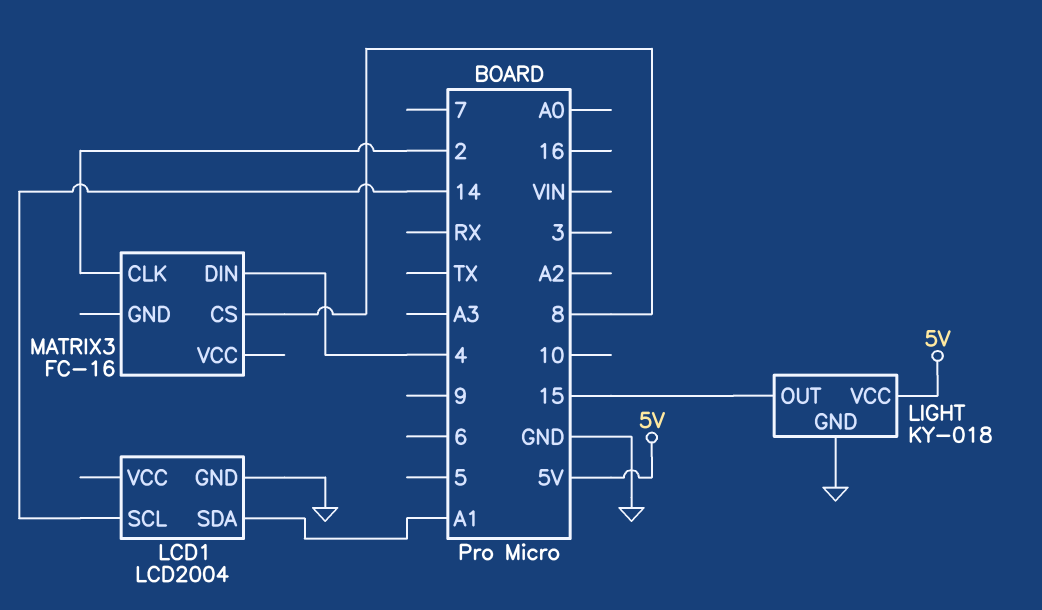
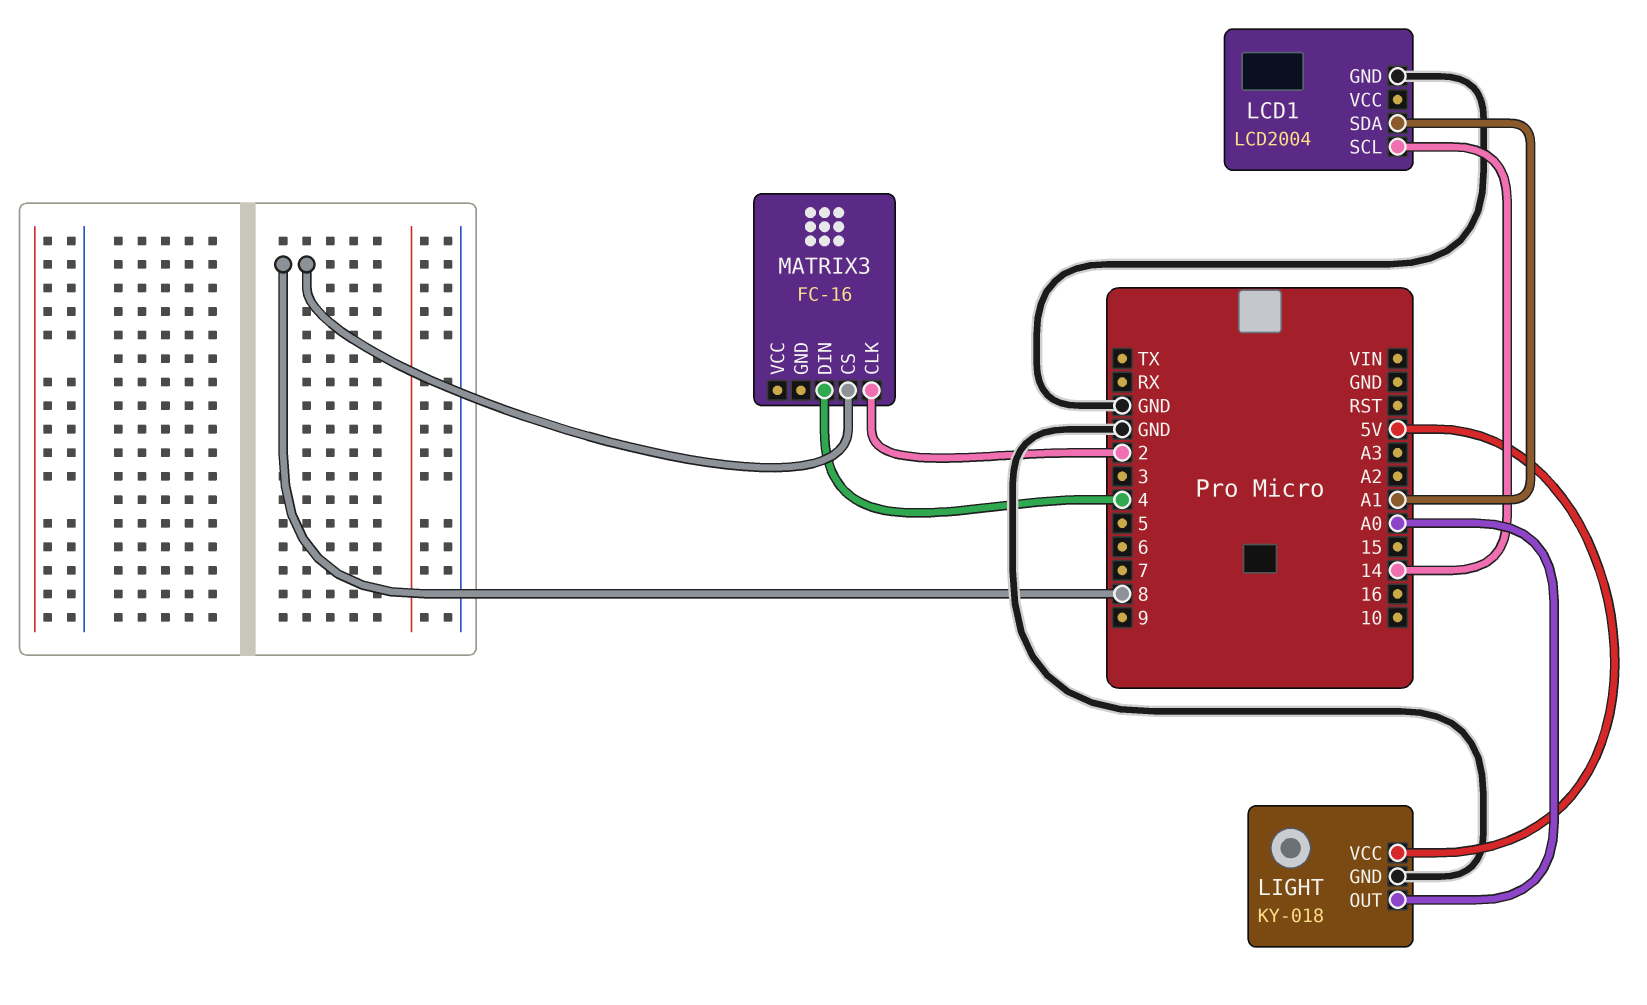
LIGHT pin OUT: 15 -> A0

